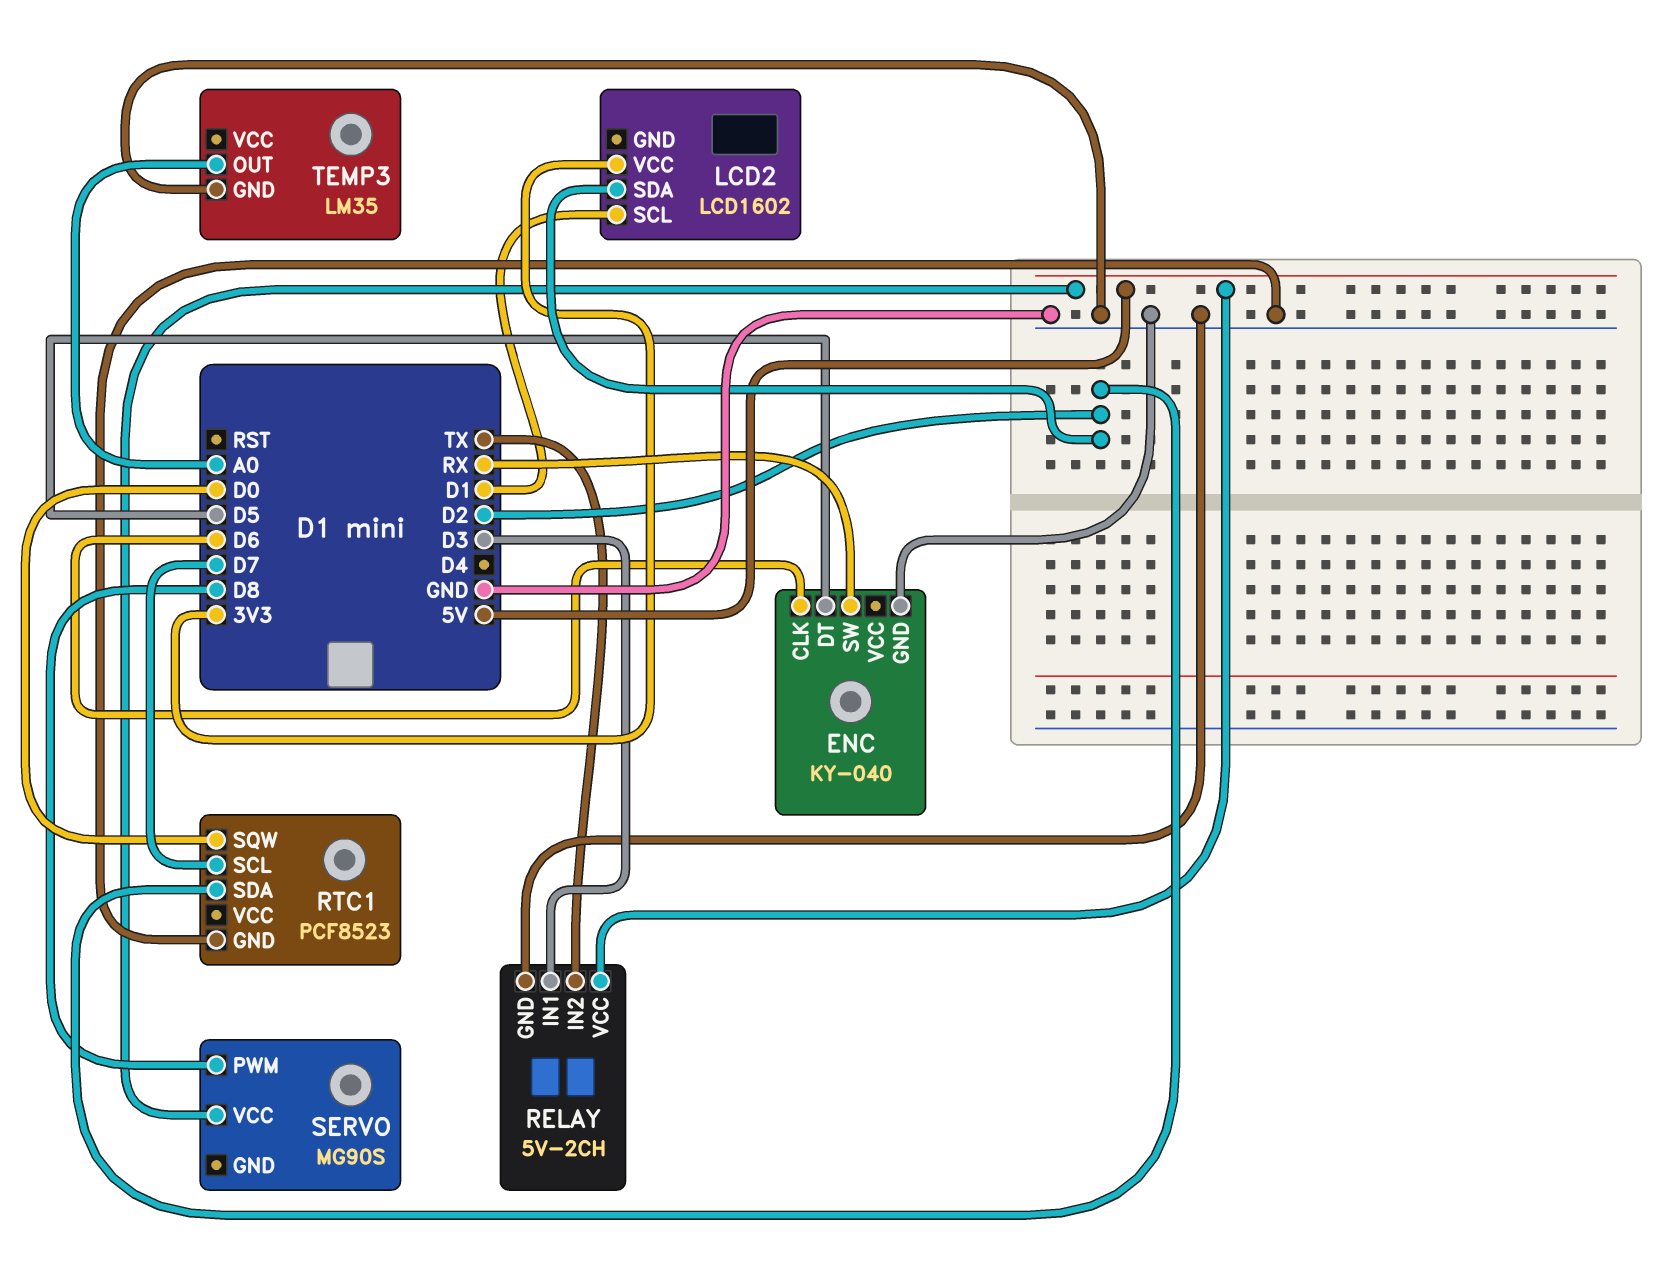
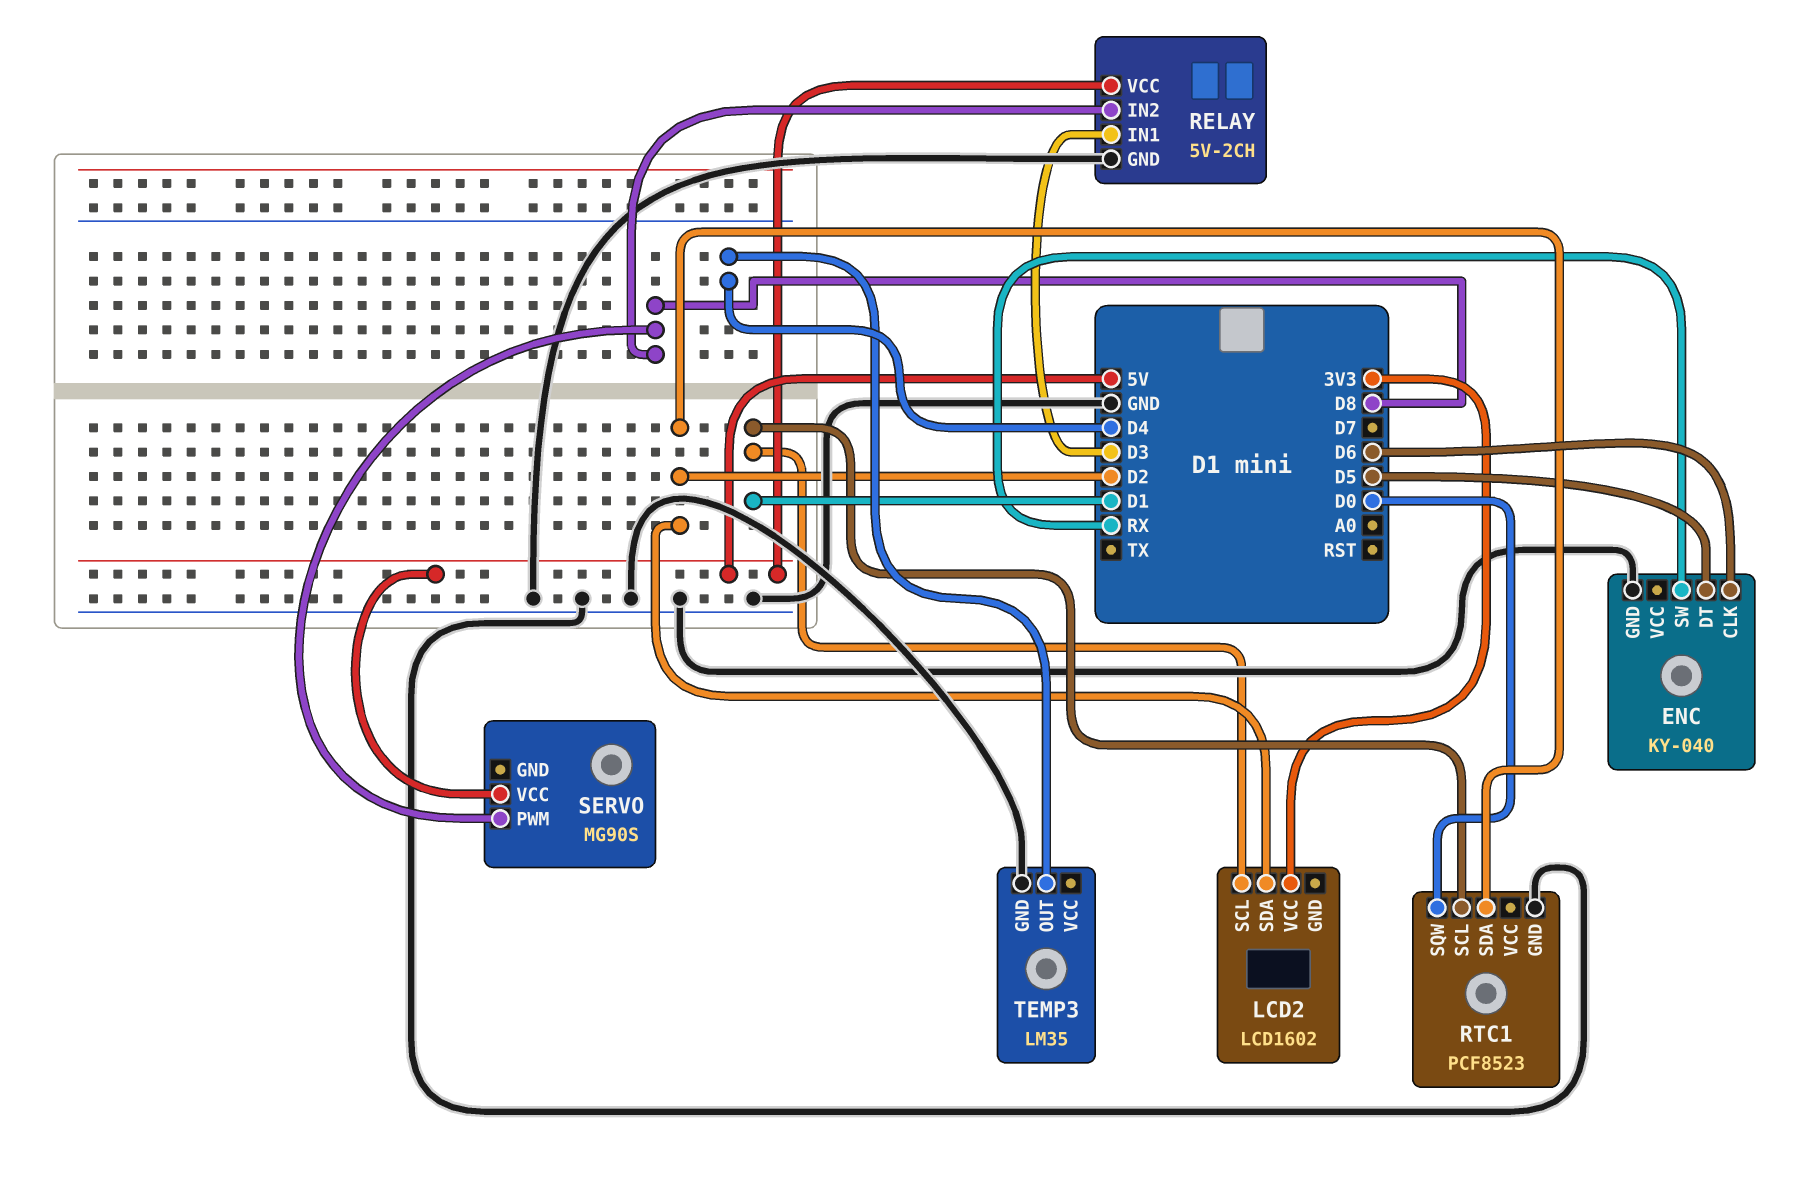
RELAY pin IN2: TX -> D8
RTC1 pin SCL: D7 -> D1
TEMP3 pin OUT: A0 -> D4

